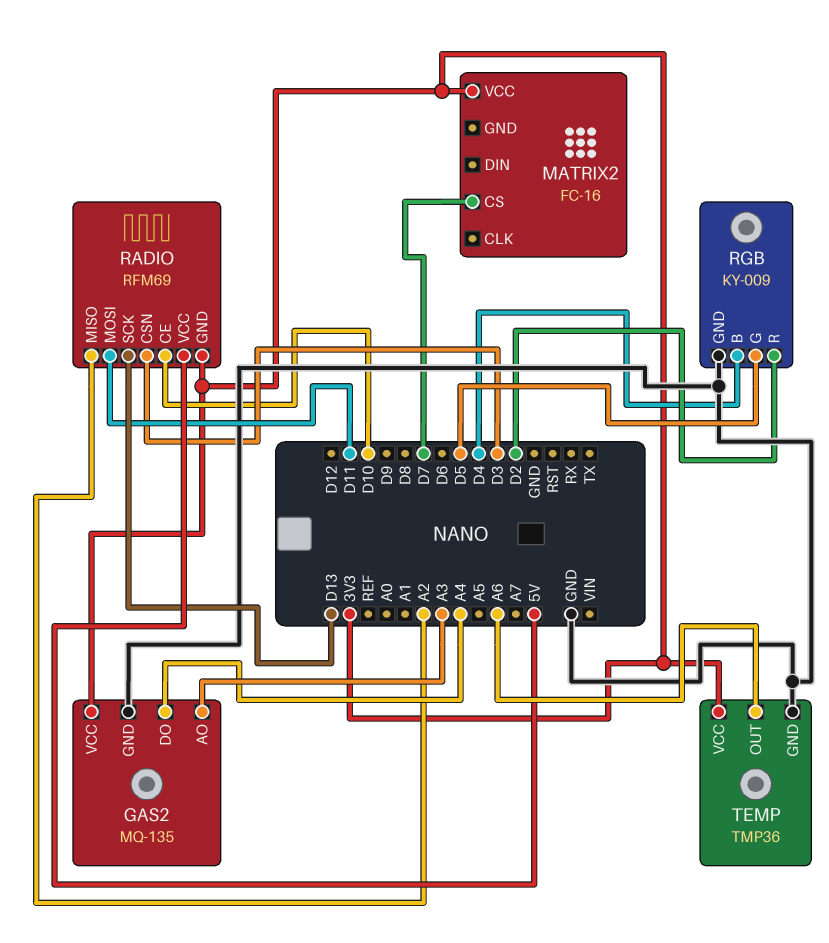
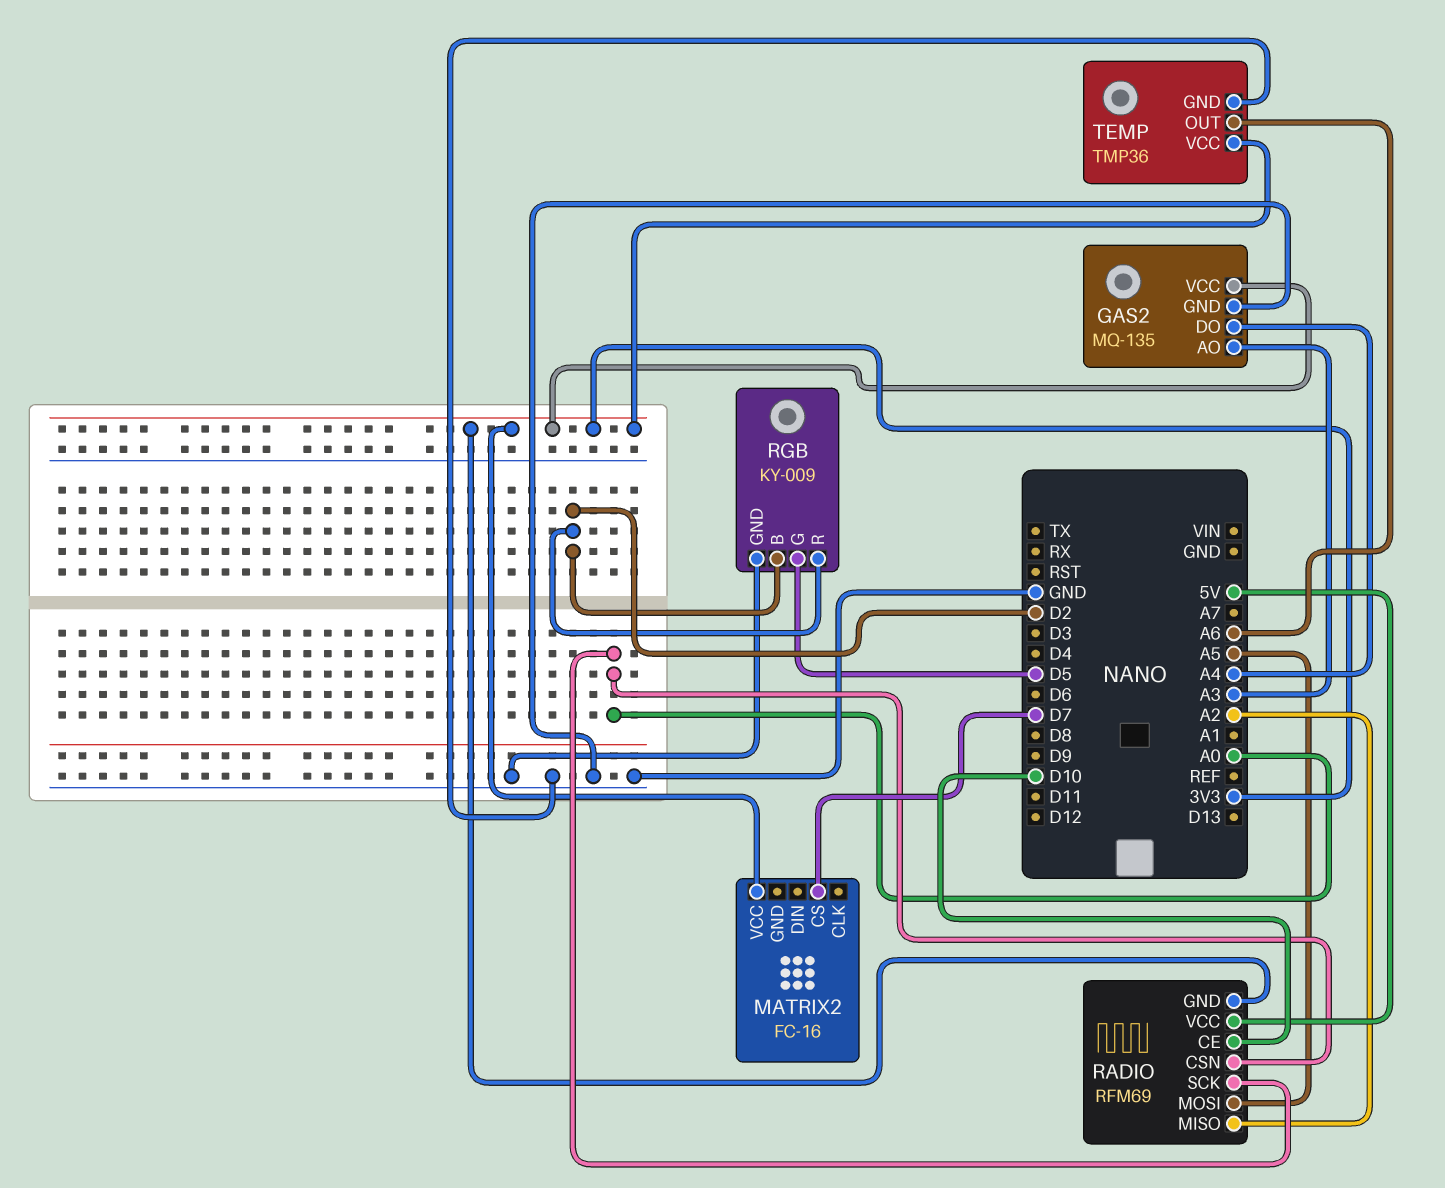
RADIO pin CSN: D3 -> A0
RADIO pin MOSI: D11 -> A5
RADIO pin SCK: D13 -> A0
RGB pin B: D4 -> D2

